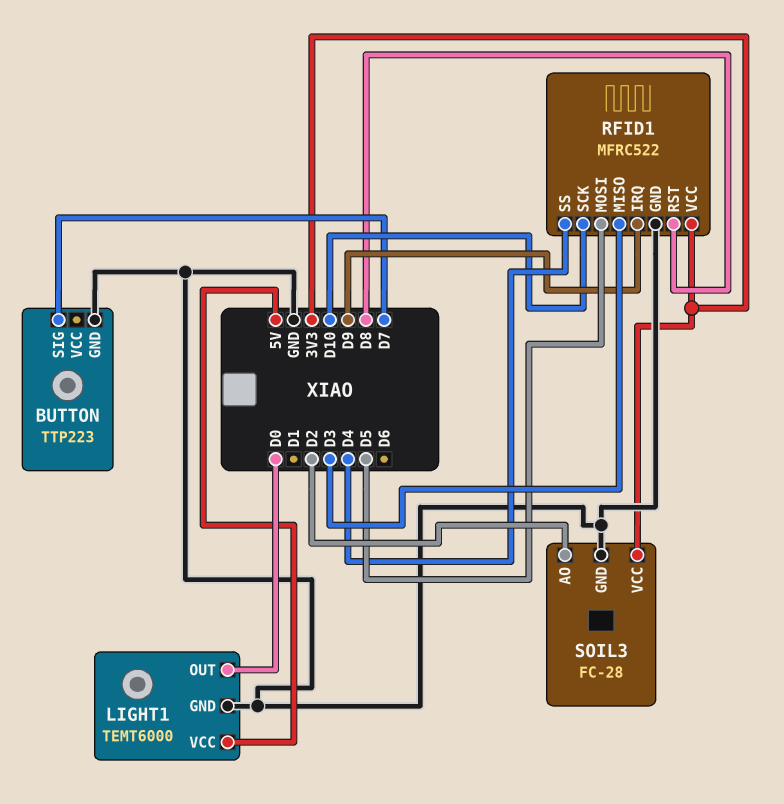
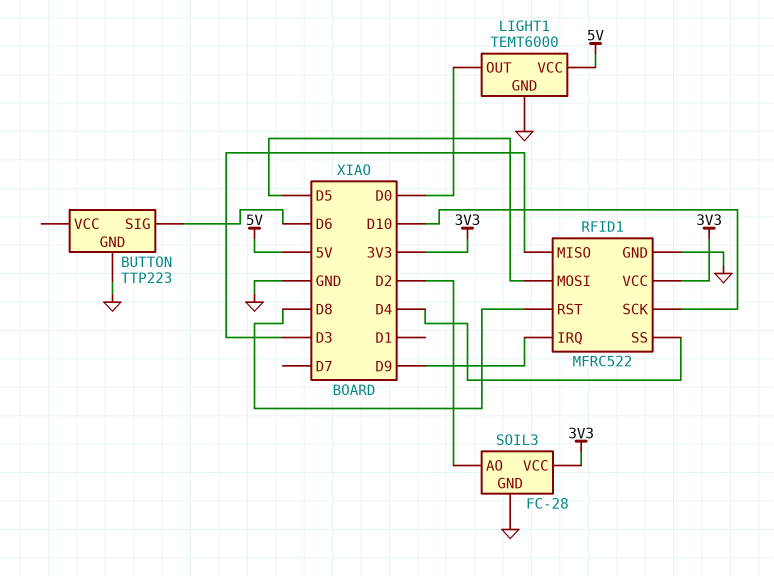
BUTTON pin SIG: D7 -> D6

